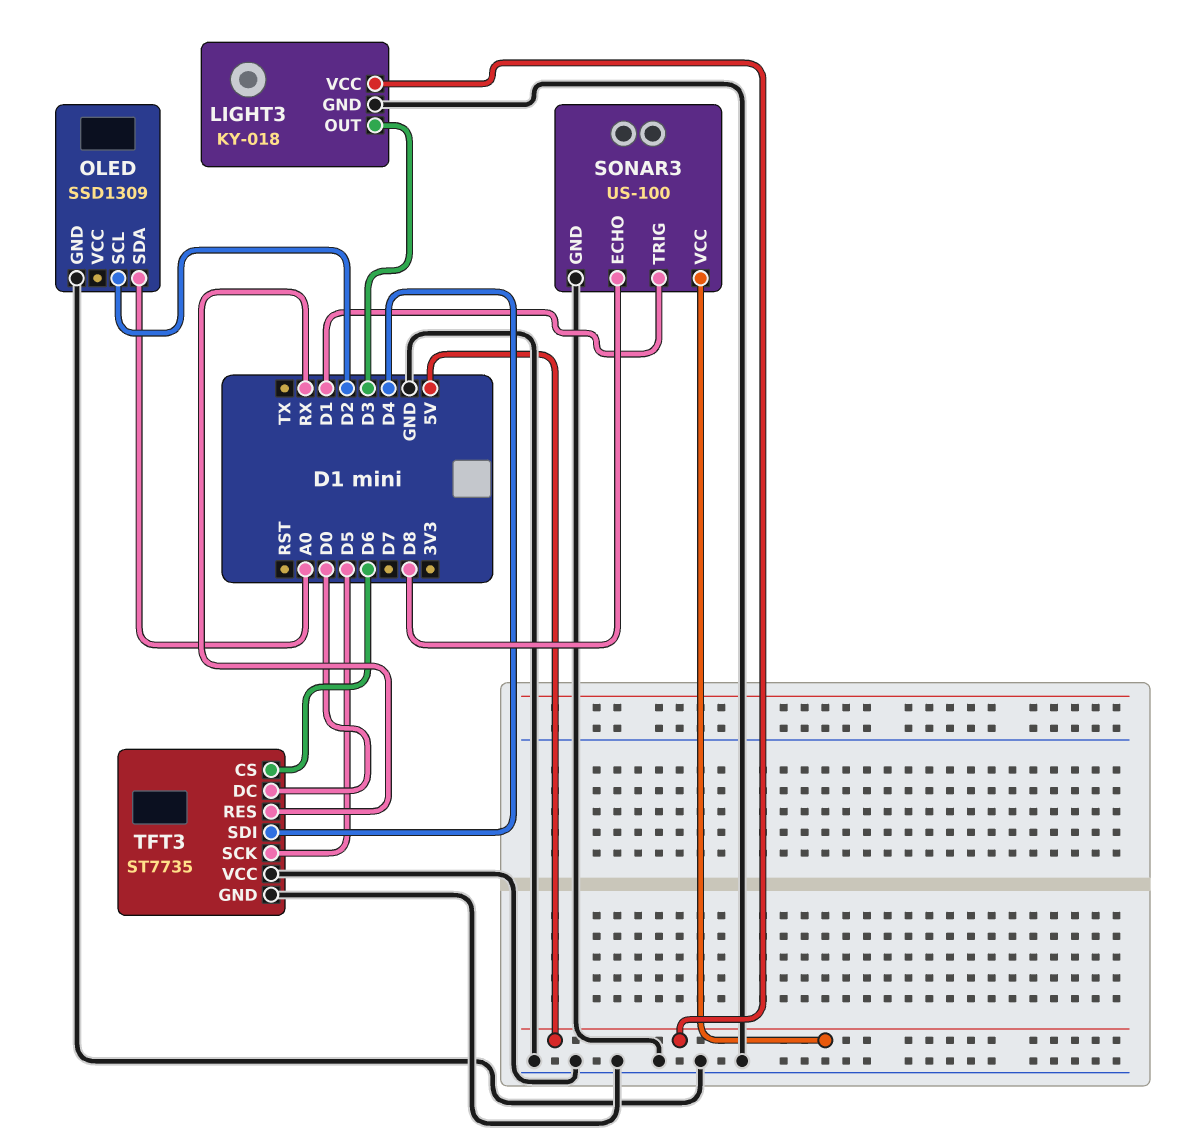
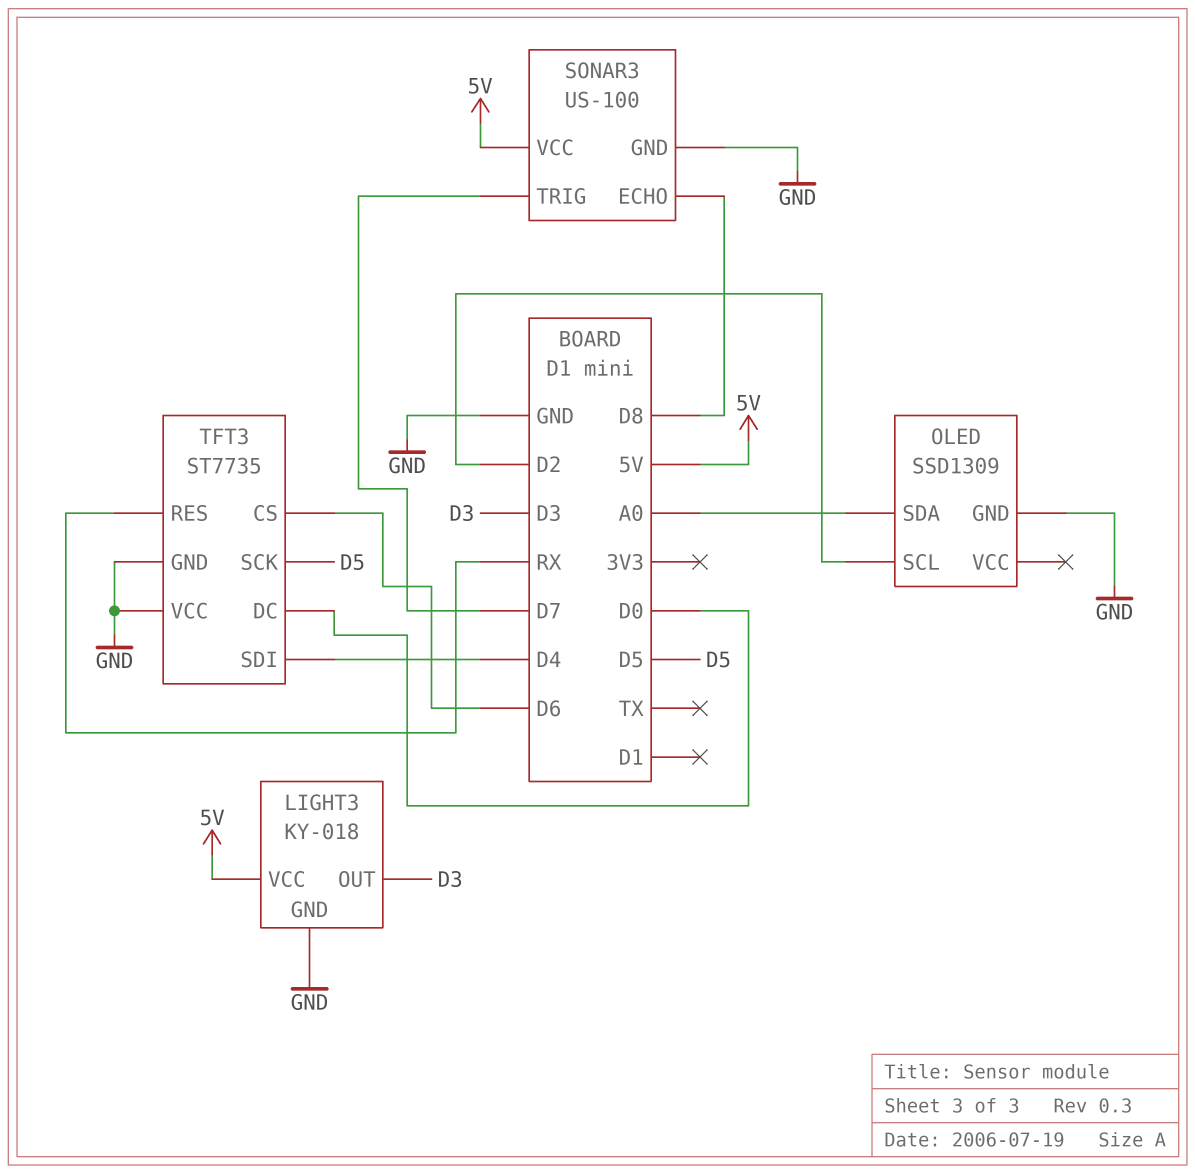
SONAR3 pin TRIG: D1 -> D7

